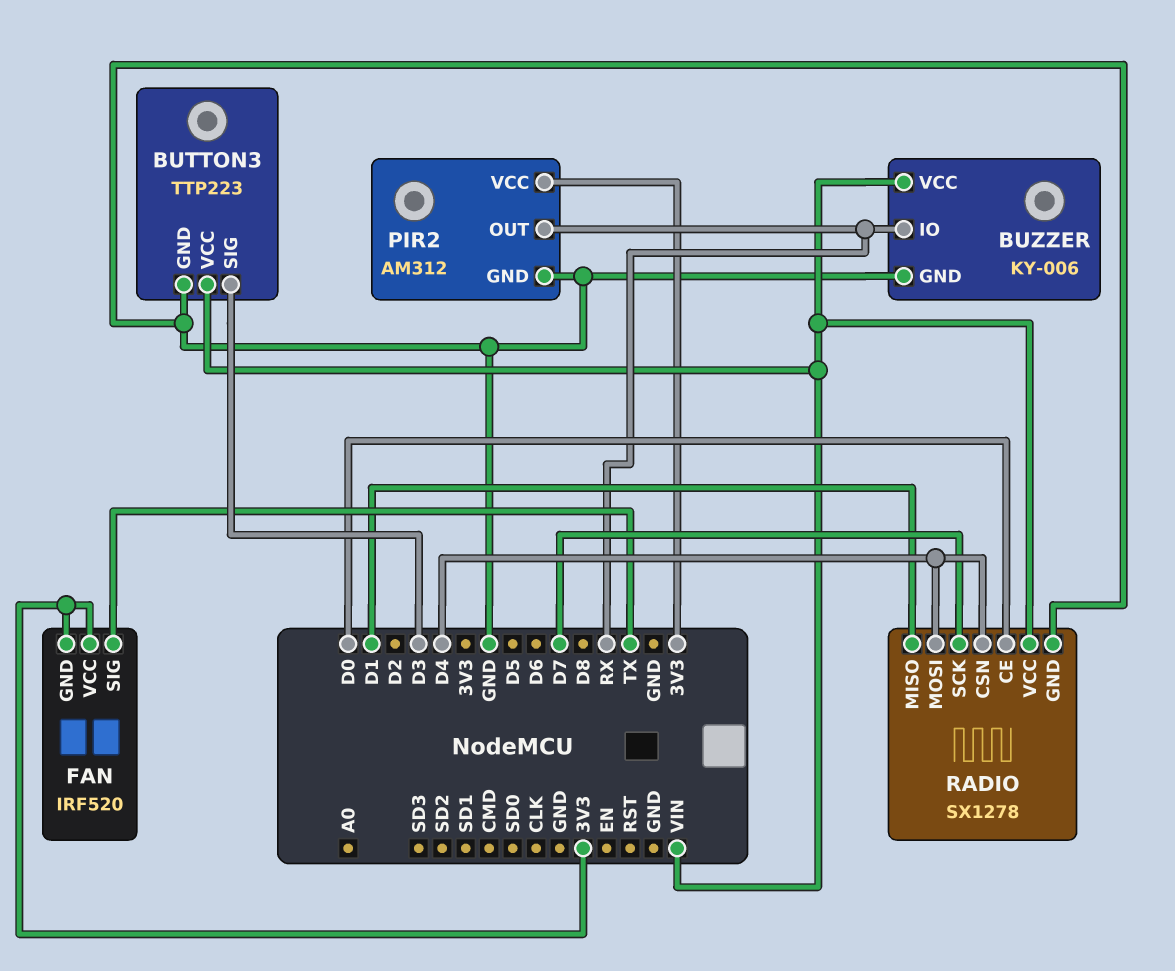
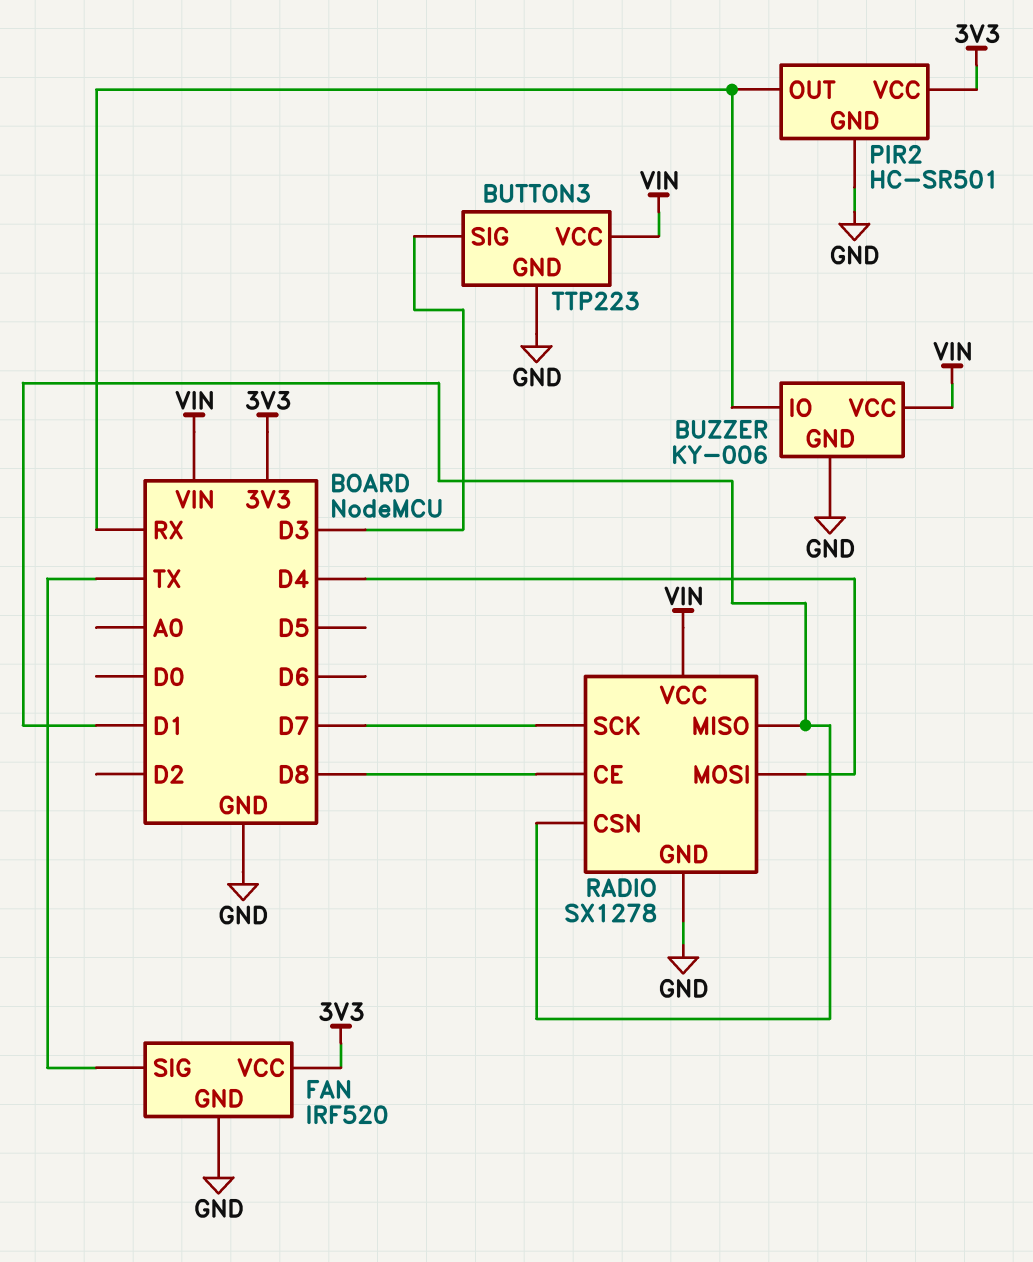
FAN pin GND: 3V3 -> GND
PIR2: AM312 -> HC-SR501
RADIO pin CE: D0 -> D8
RADIO pin CSN: D4 -> D1

